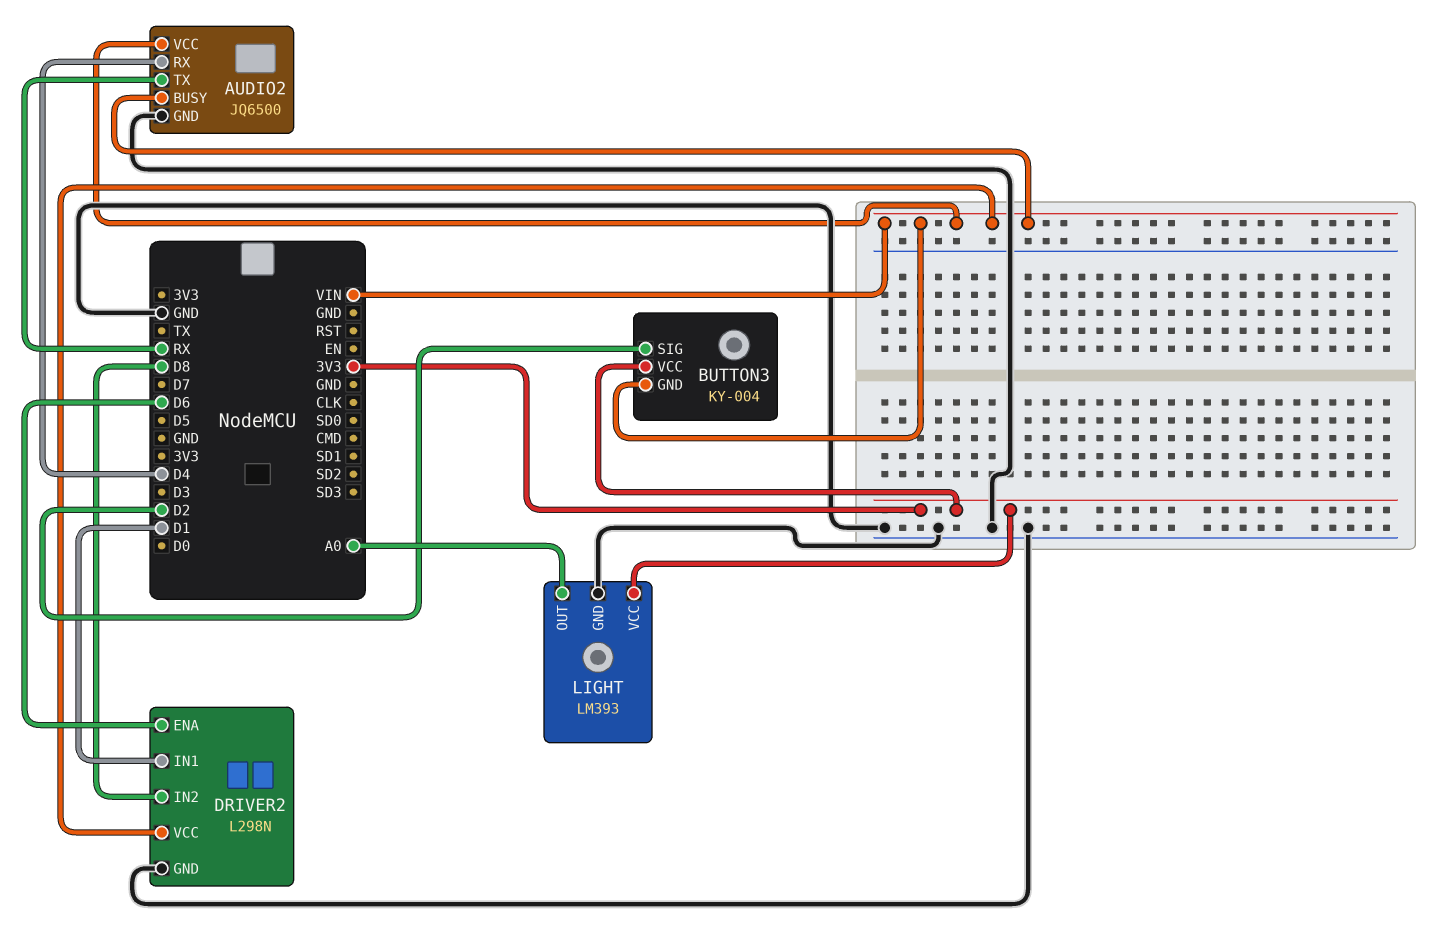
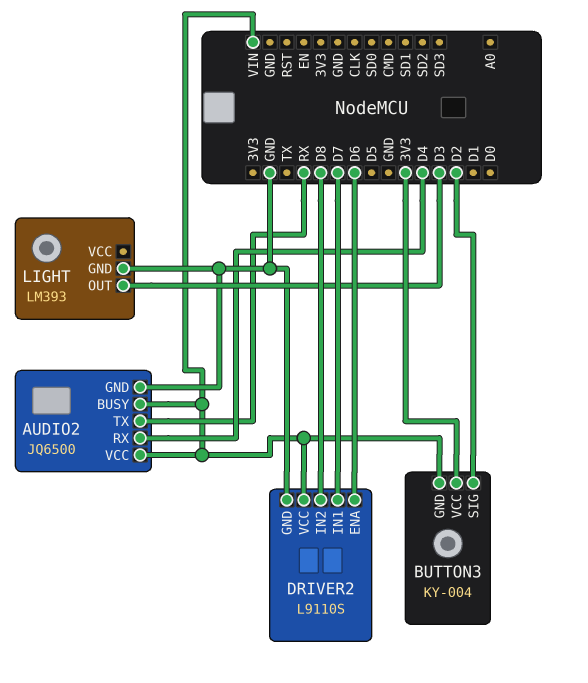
DRIVER2: L298N -> L9110S
DRIVER2 pin IN1: D1 -> D7
LIGHT pin OUT: A0 -> D3
LIGHT pin VCC: 3V3 -> none

